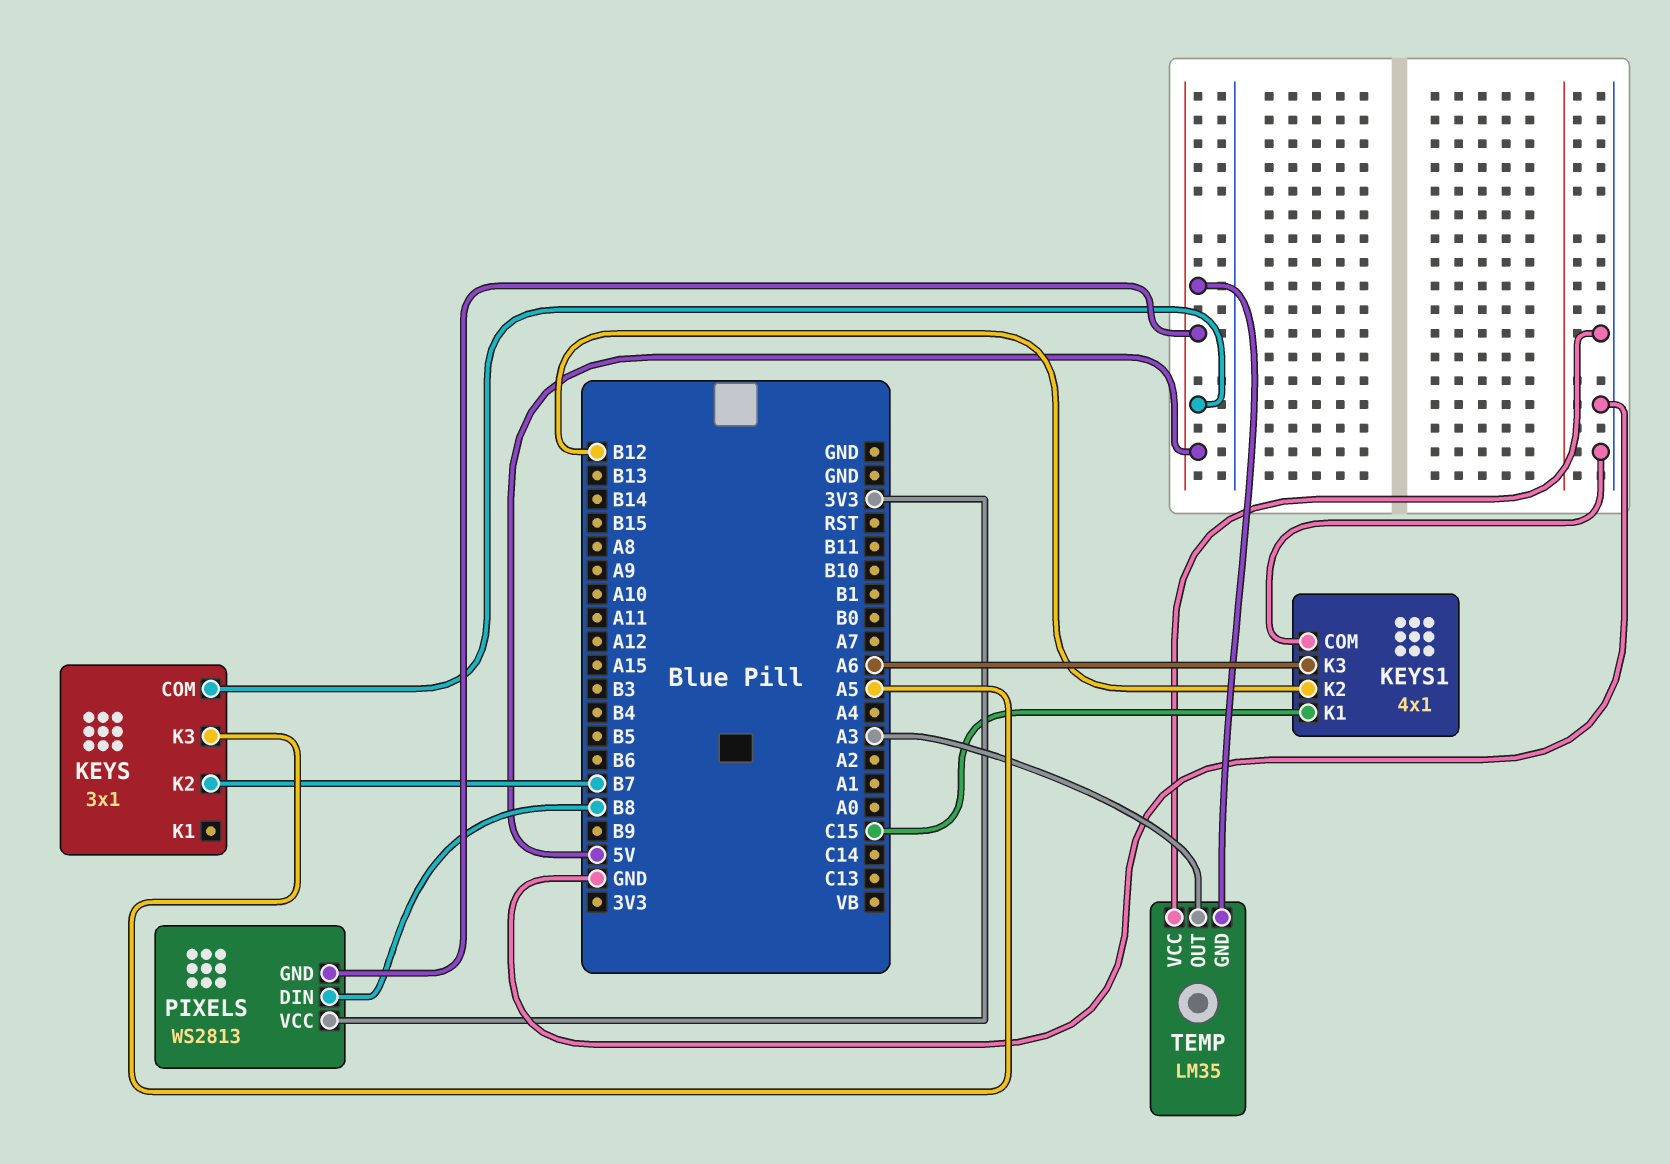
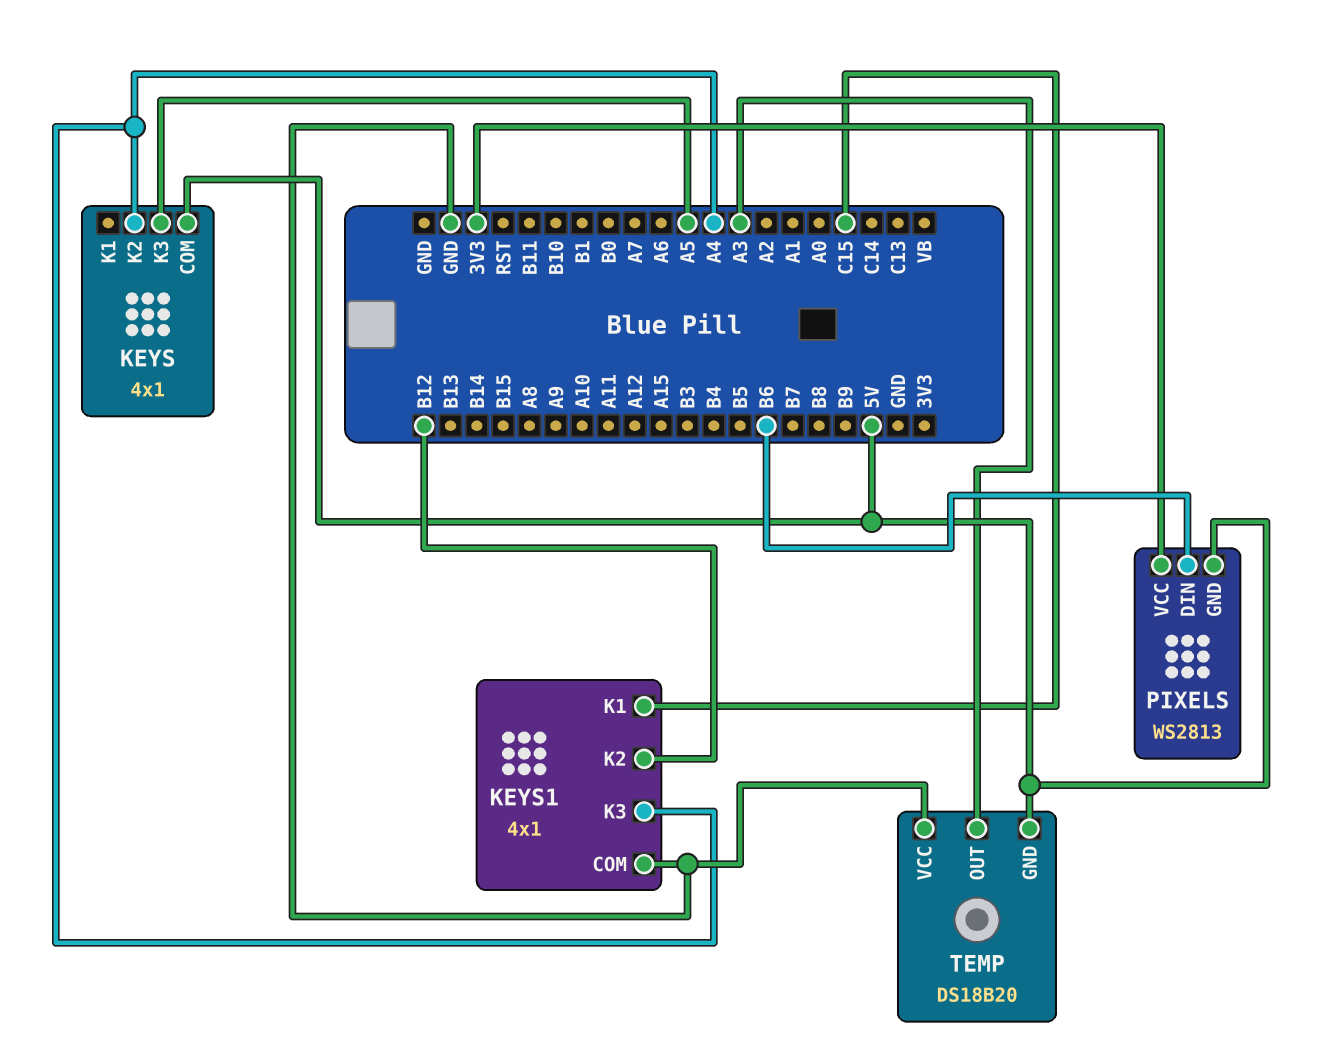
KEYS: 3x1 -> 4x1
KEYS pin K2: B7 -> A4
KEYS1 pin K3: A6 -> A4
PIXELS pin DIN: B8 -> B6
TEMP: LM35 -> DS18B20

